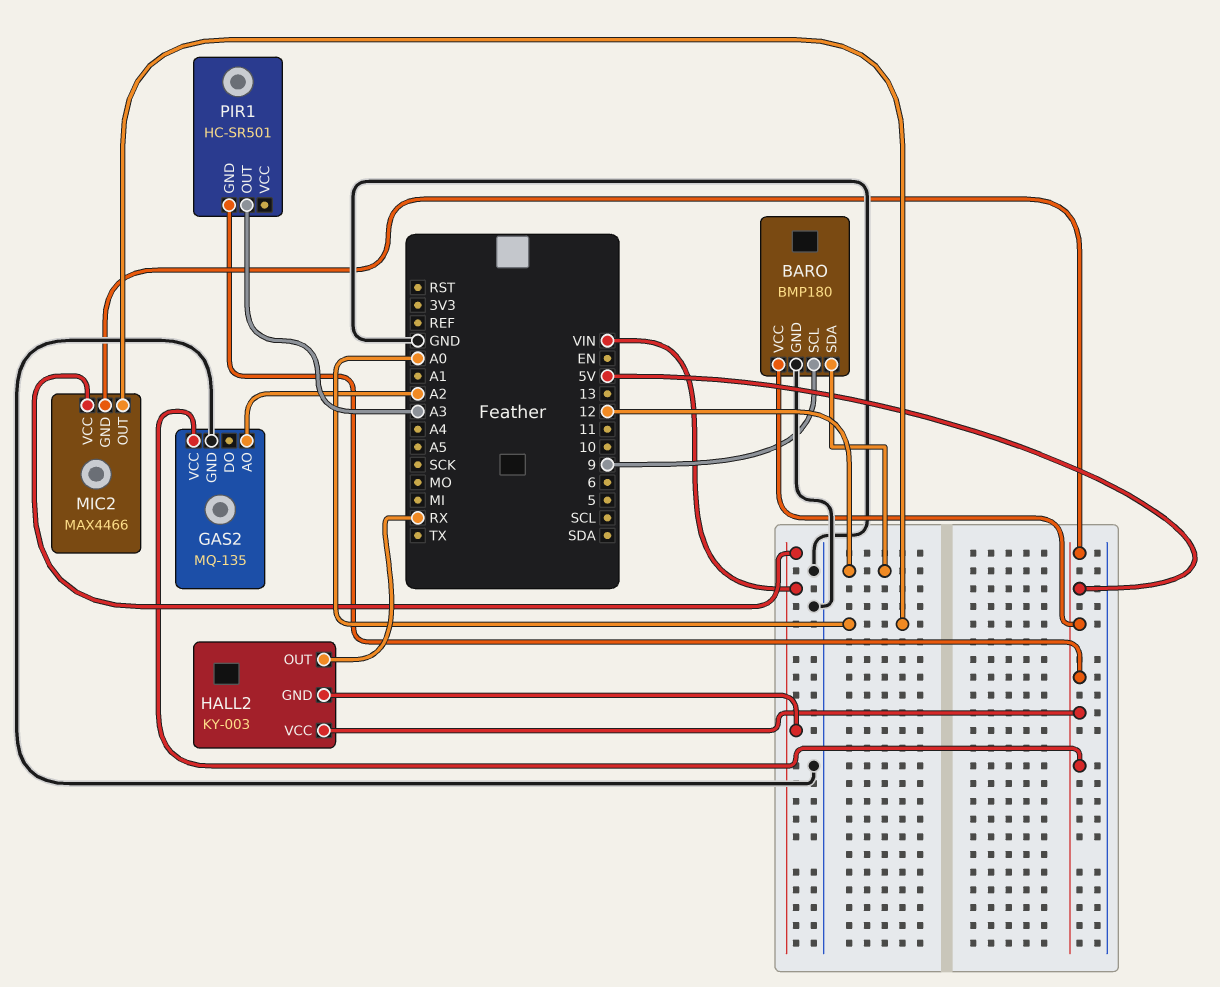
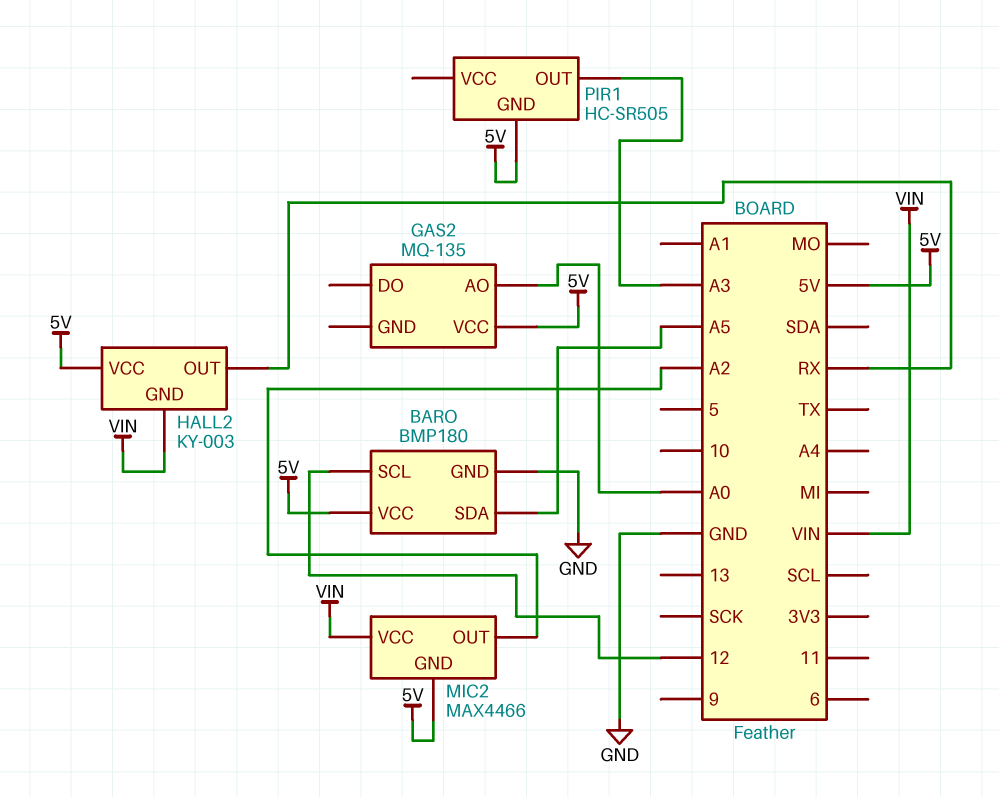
BARO pin SCL: 9 -> 12
BARO pin SDA: 12 -> A5
GAS2 pin AO: A2 -> A0
GAS2 pin GND: GND -> none
MIC2 pin OUT: A0 -> A2
PIR1: HC-SR501 -> HC-SR505

